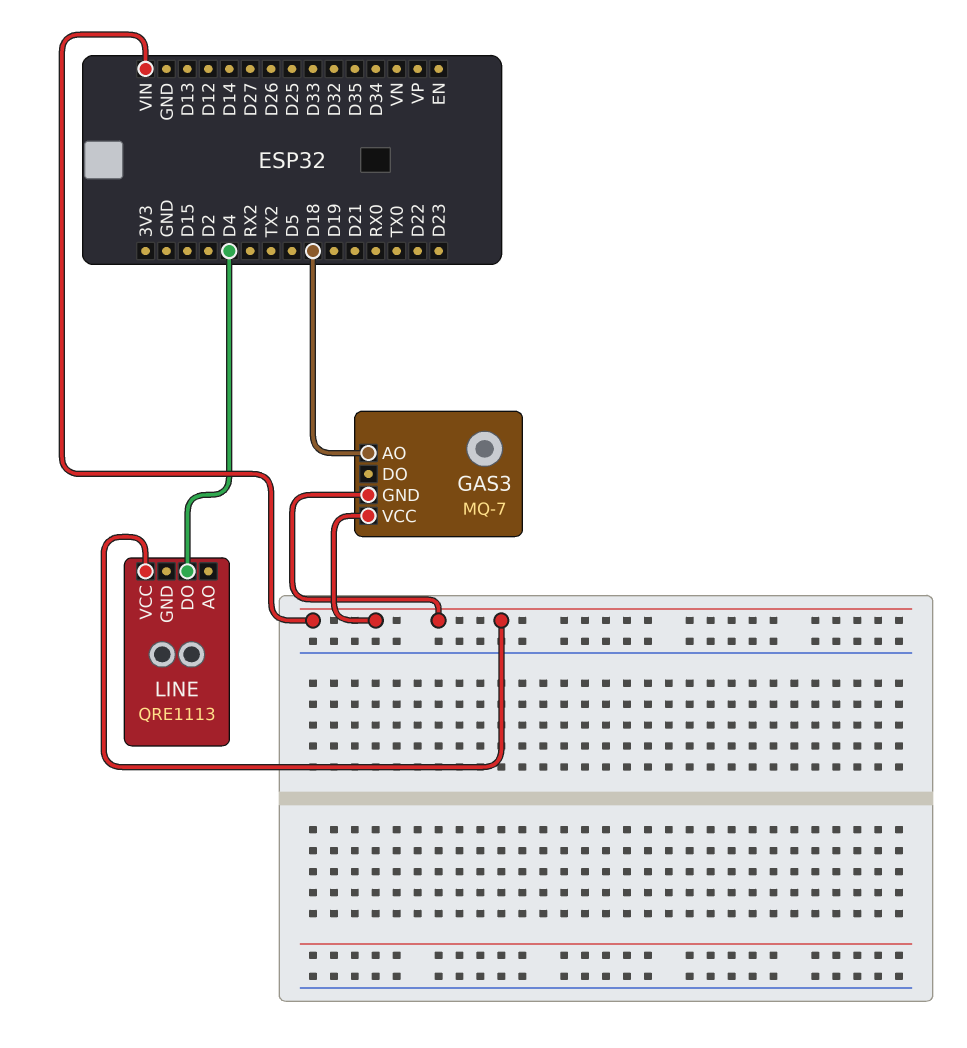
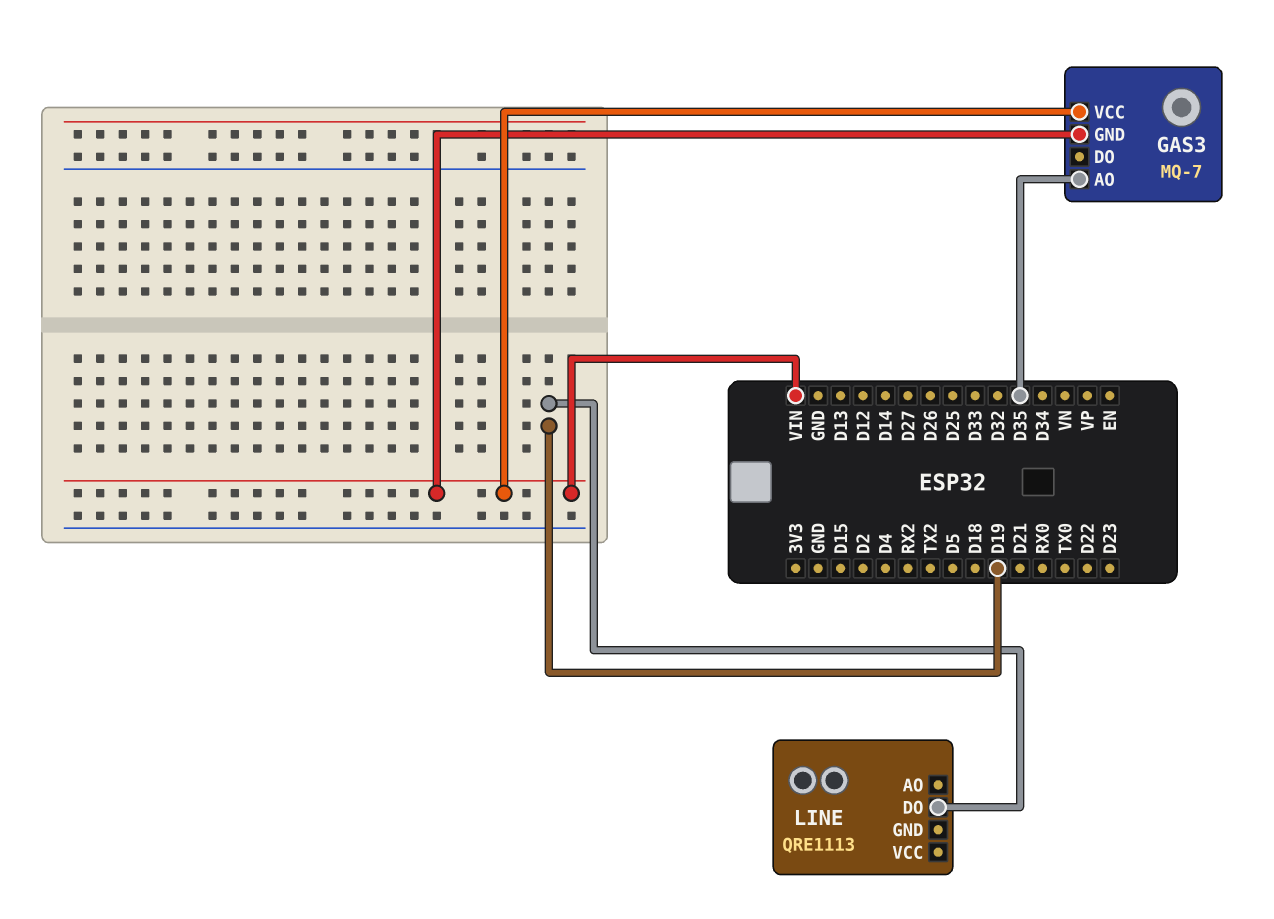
GAS3 pin AO: D18 -> D35
LINE pin DO: D4 -> D19
LINE pin VCC: VIN -> none

